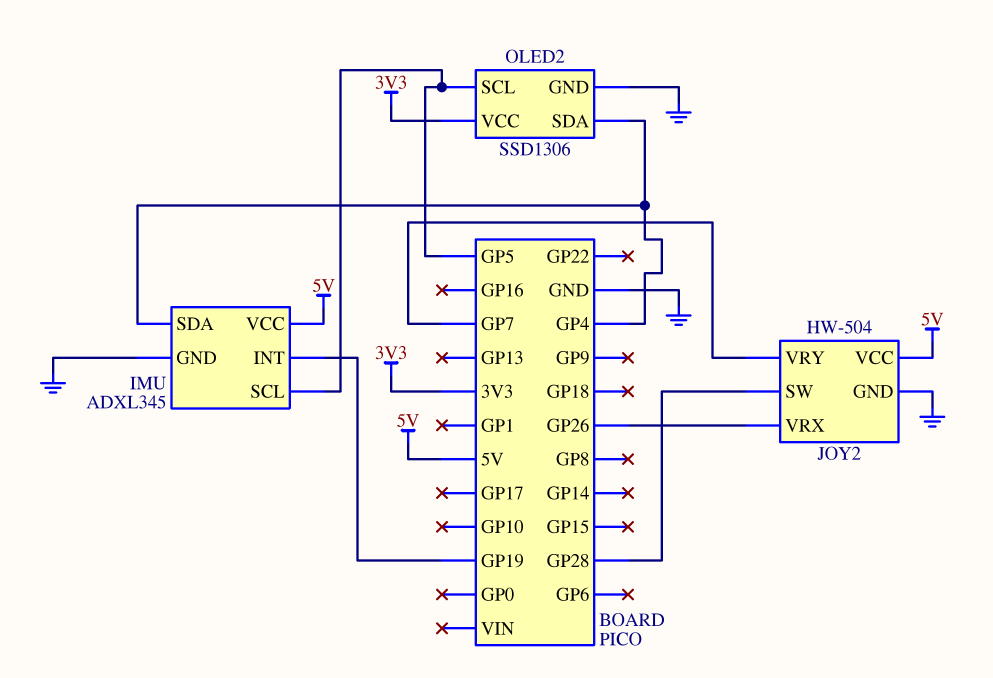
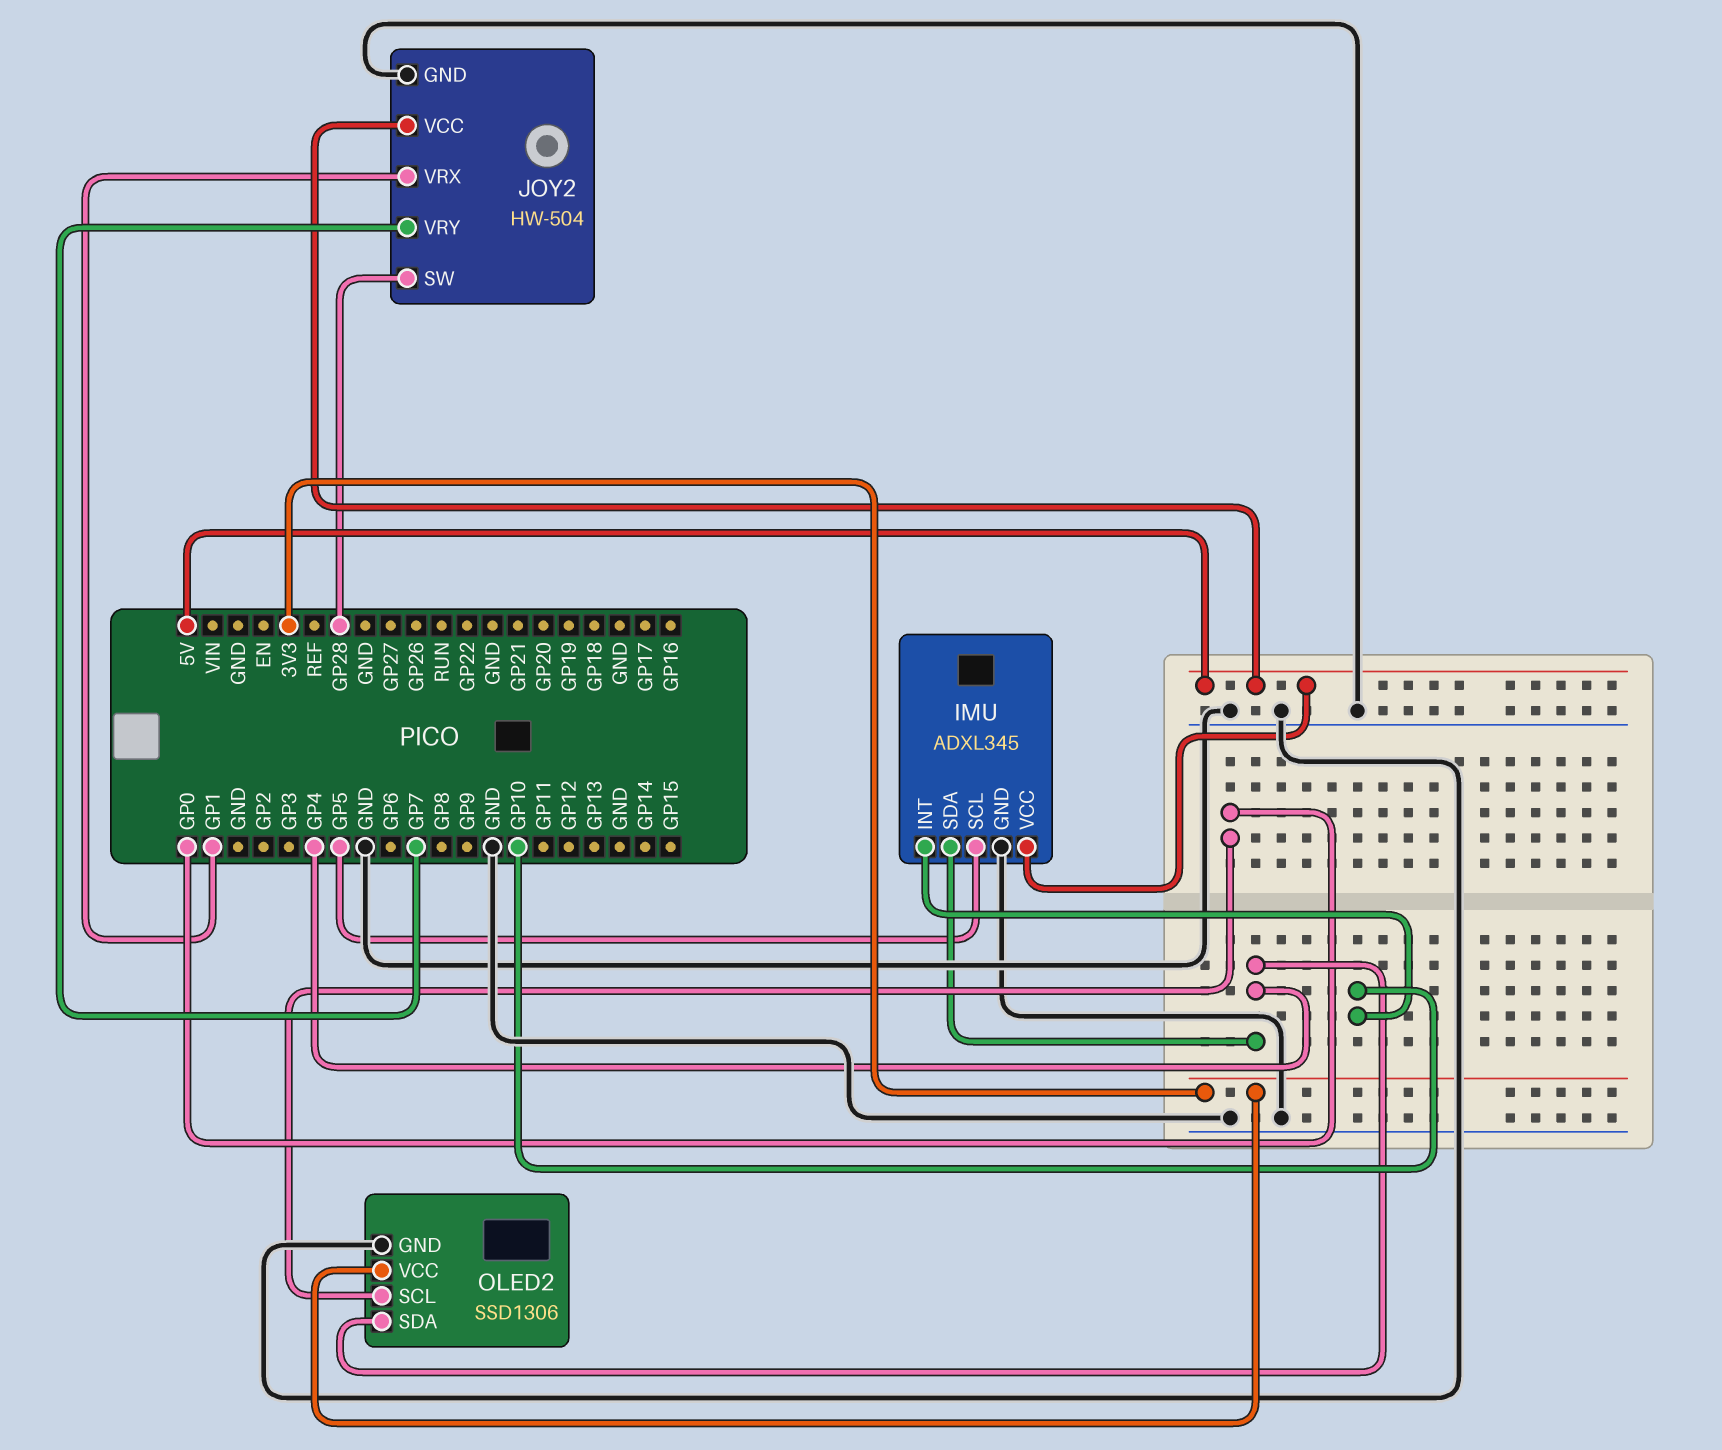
IMU pin INT: GP19 -> GP10
JOY2 pin VRX: GP26 -> GP1
OLED2 pin SCL: GP5 -> GP0

